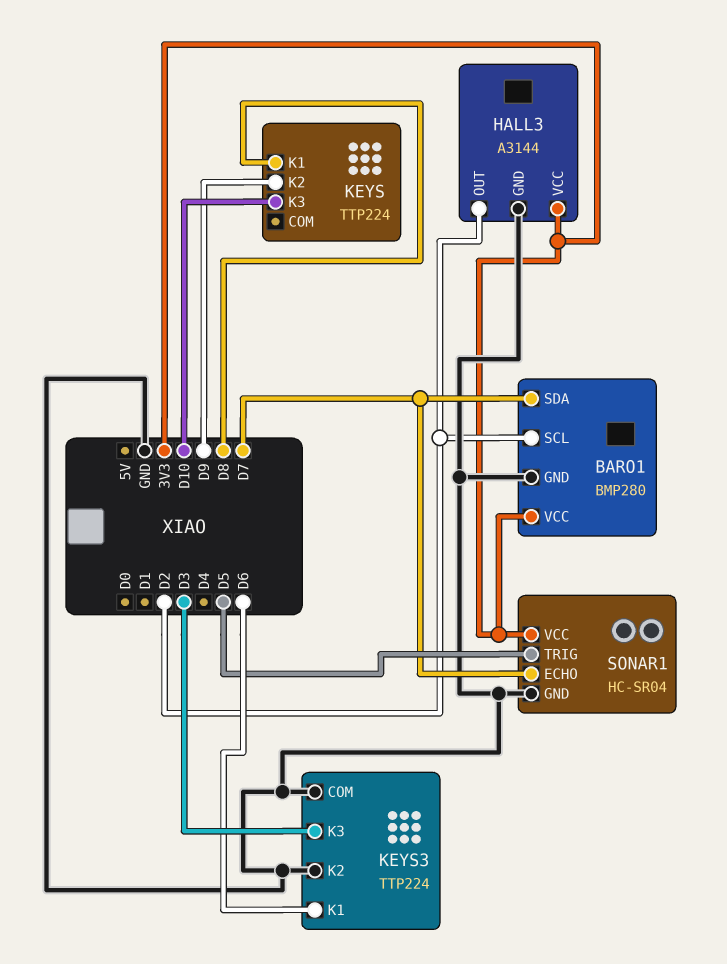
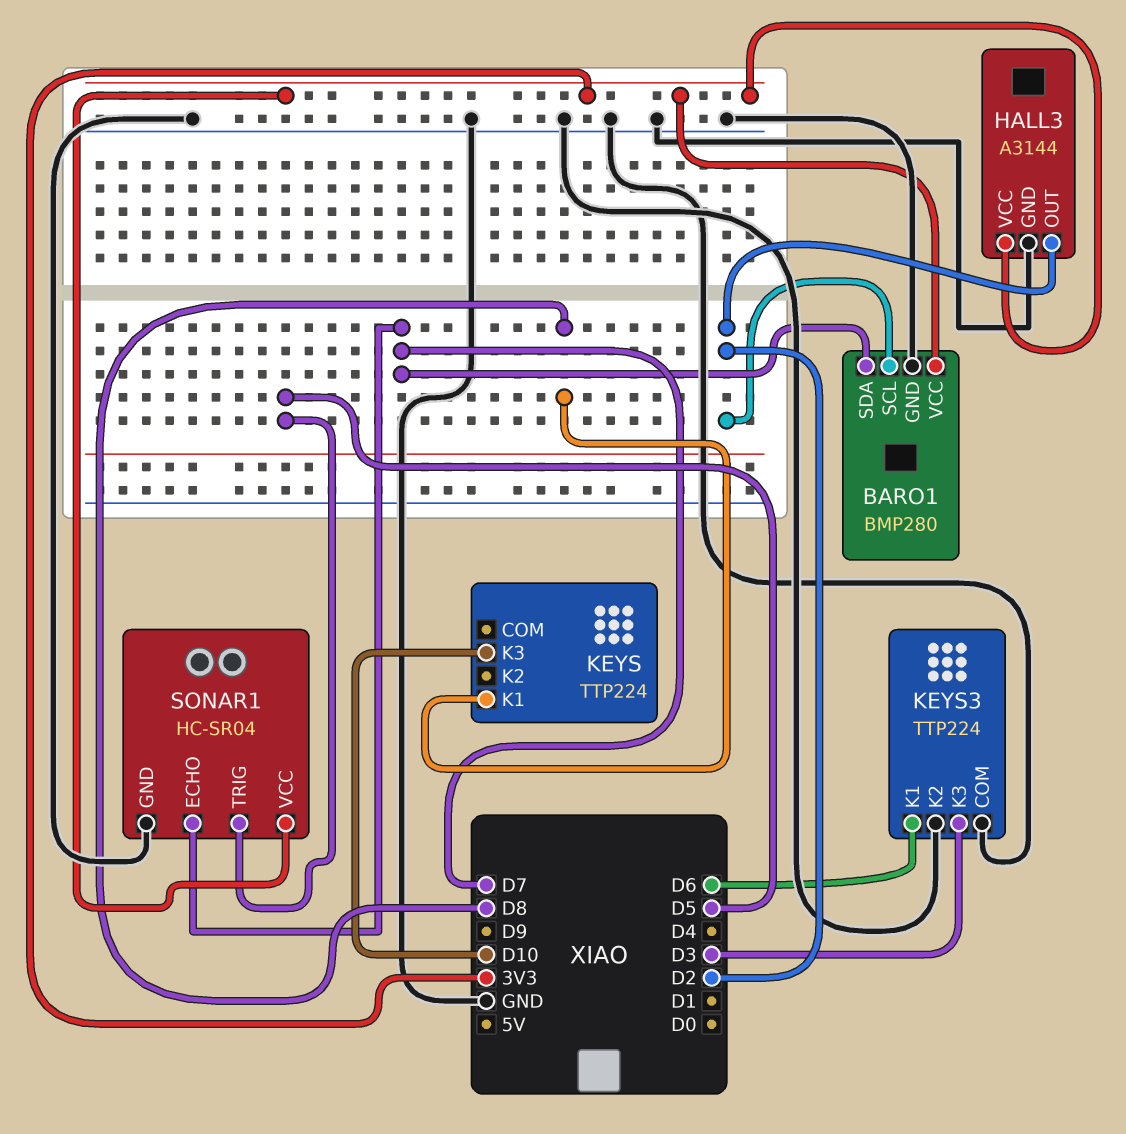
KEYS pin K2: D9 -> none

